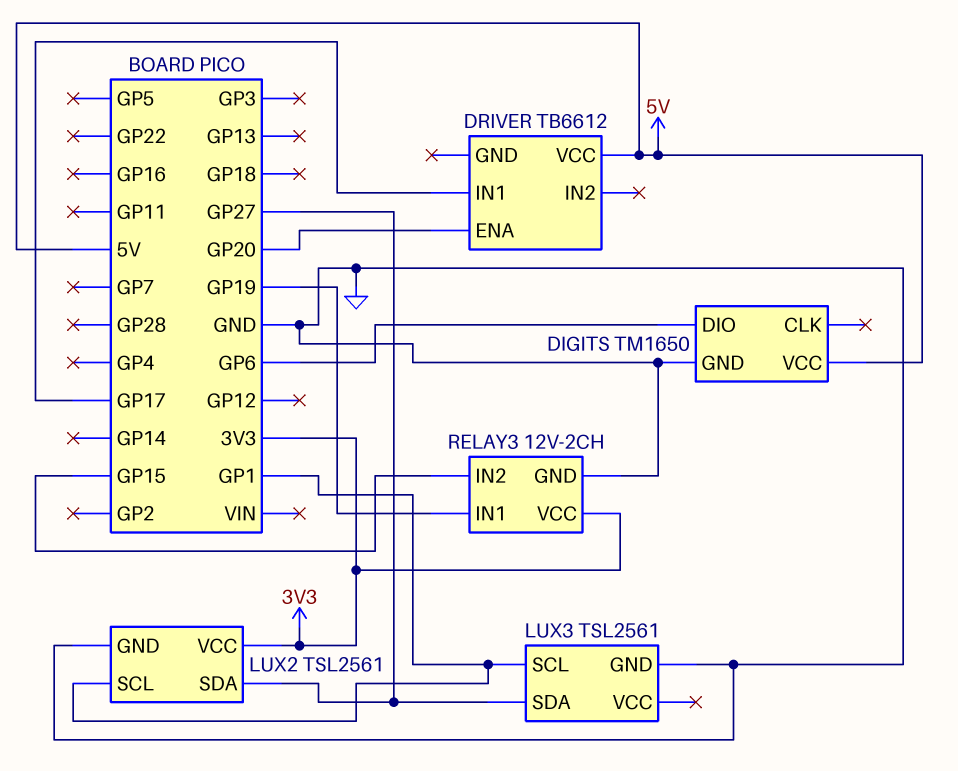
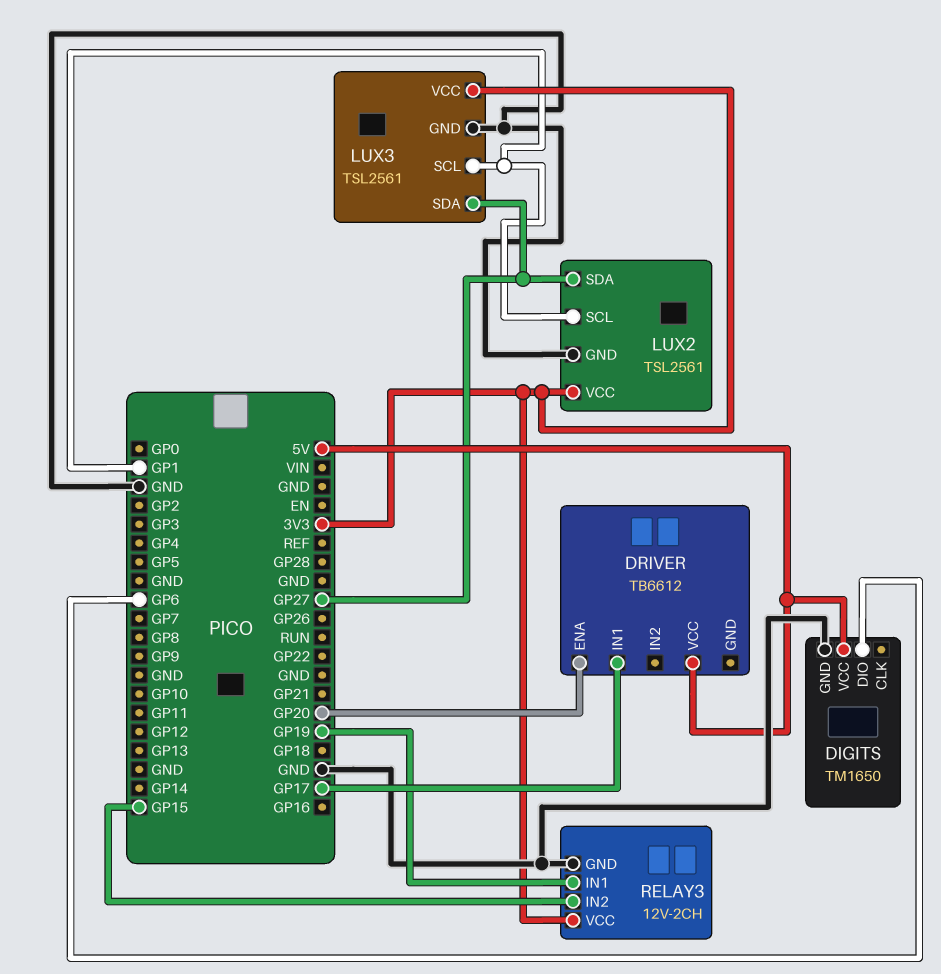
LUX3 pin VCC: none -> 3V3

